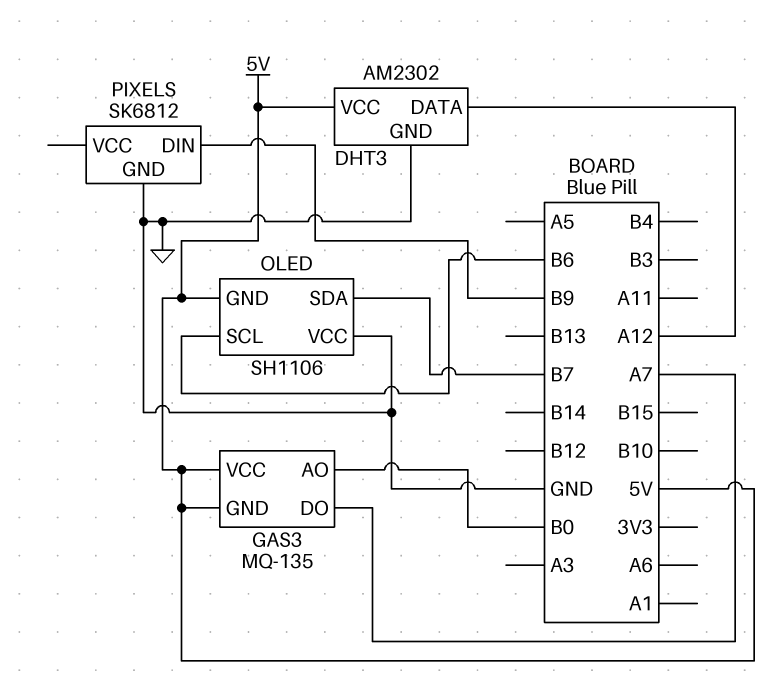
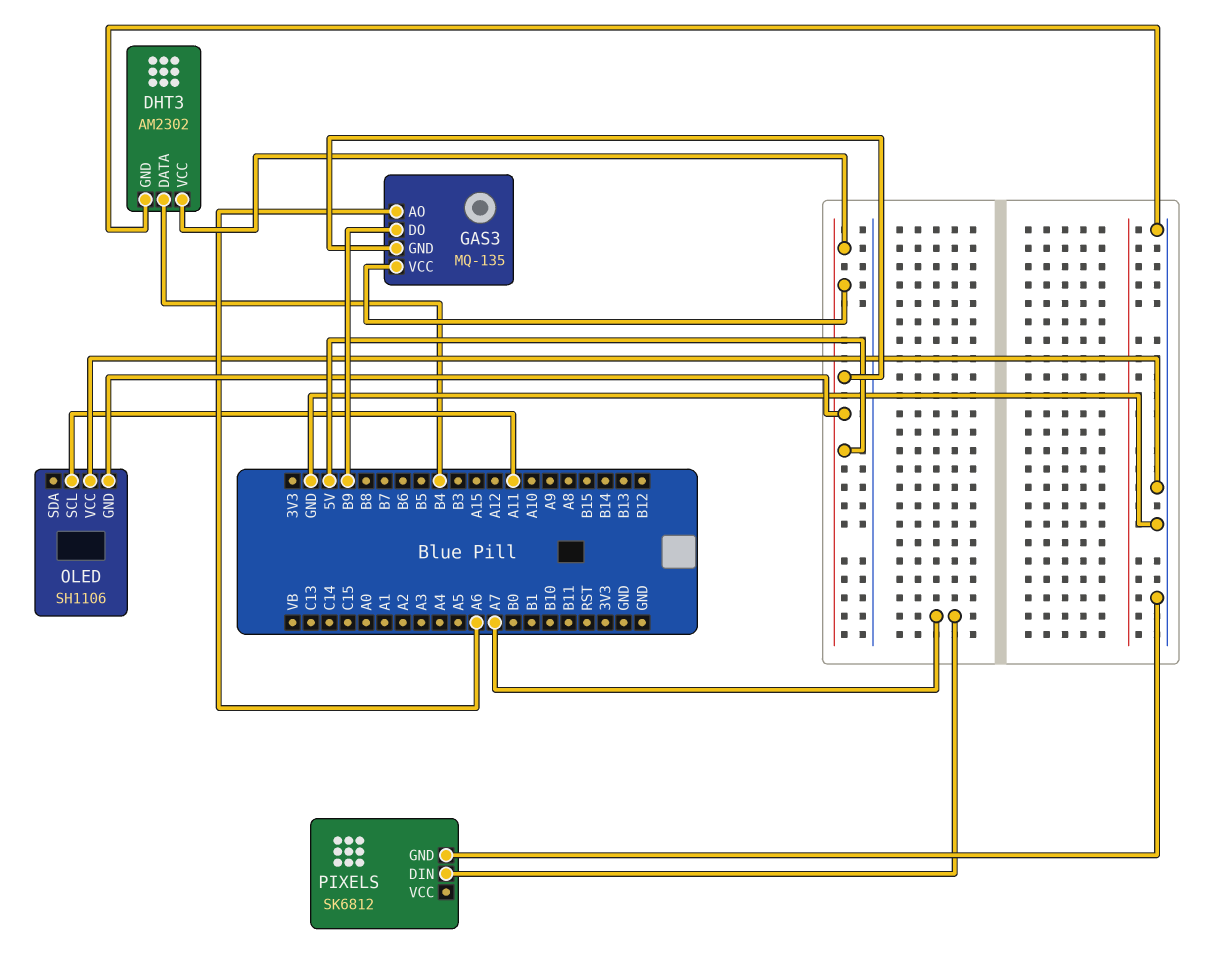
DHT3 pin DATA: A12 -> B4
GAS3 pin AO: B0 -> A6
GAS3 pin DO: A7 -> B9
OLED pin SCL: B6 -> A11
OLED pin SDA: B7 -> none
PIXELS pin DIN: B9 -> A7

